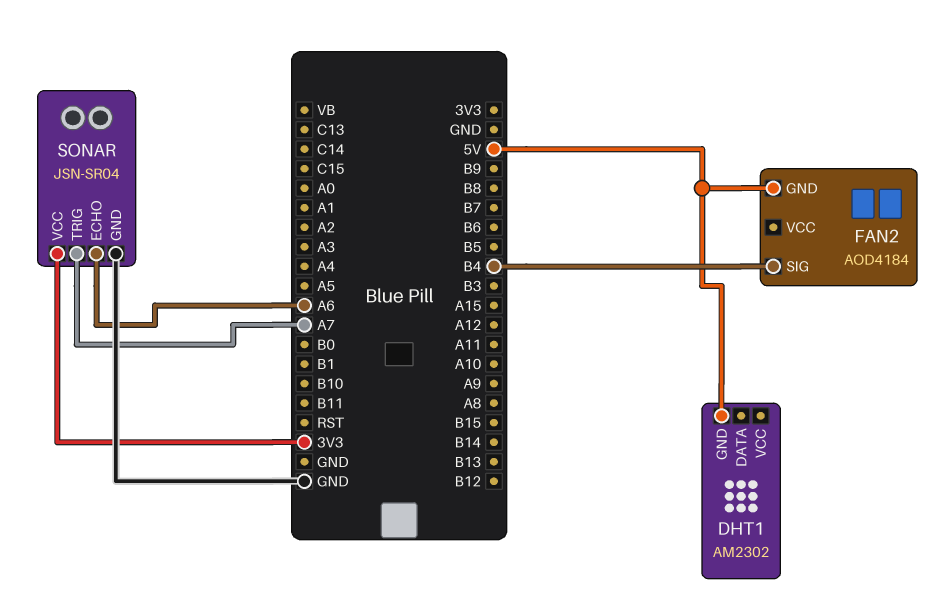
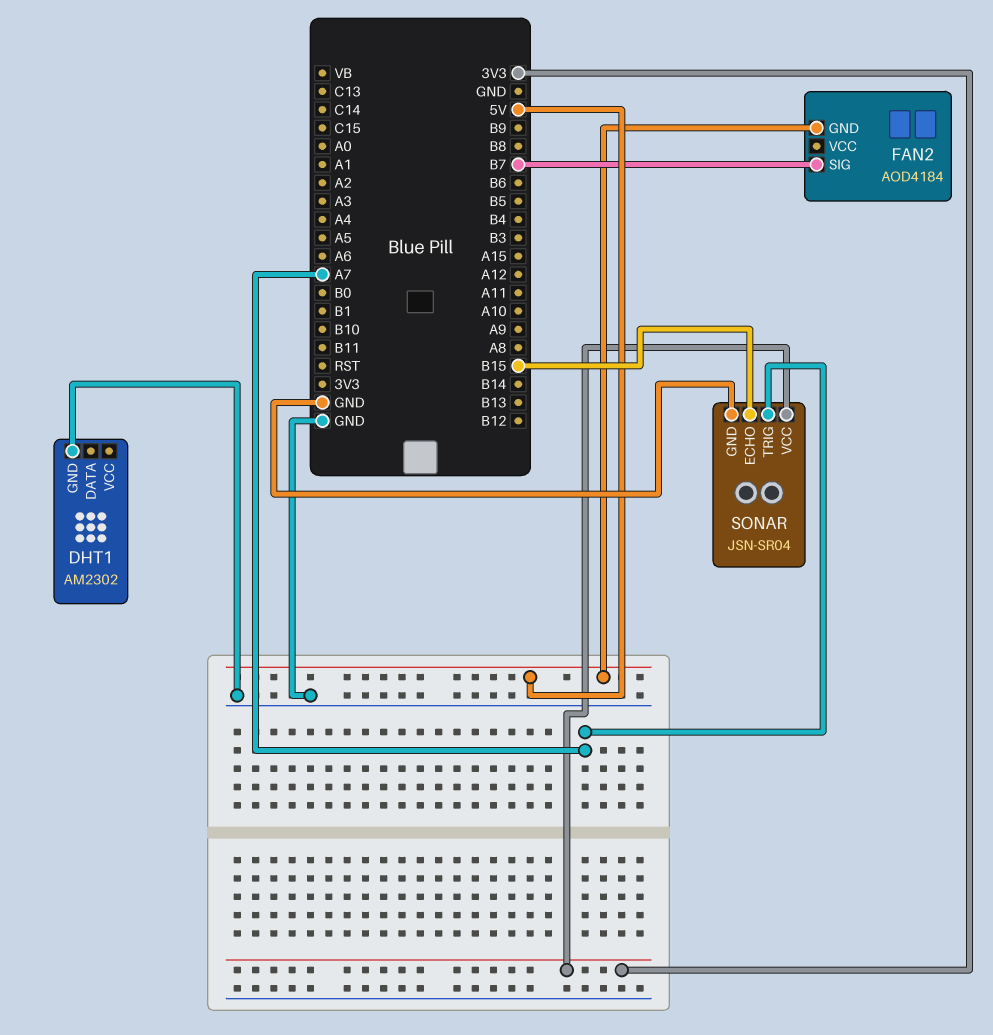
DHT1 pin GND: 5V -> GND
FAN2 pin SIG: B4 -> B7
SONAR pin ECHO: A6 -> B15

